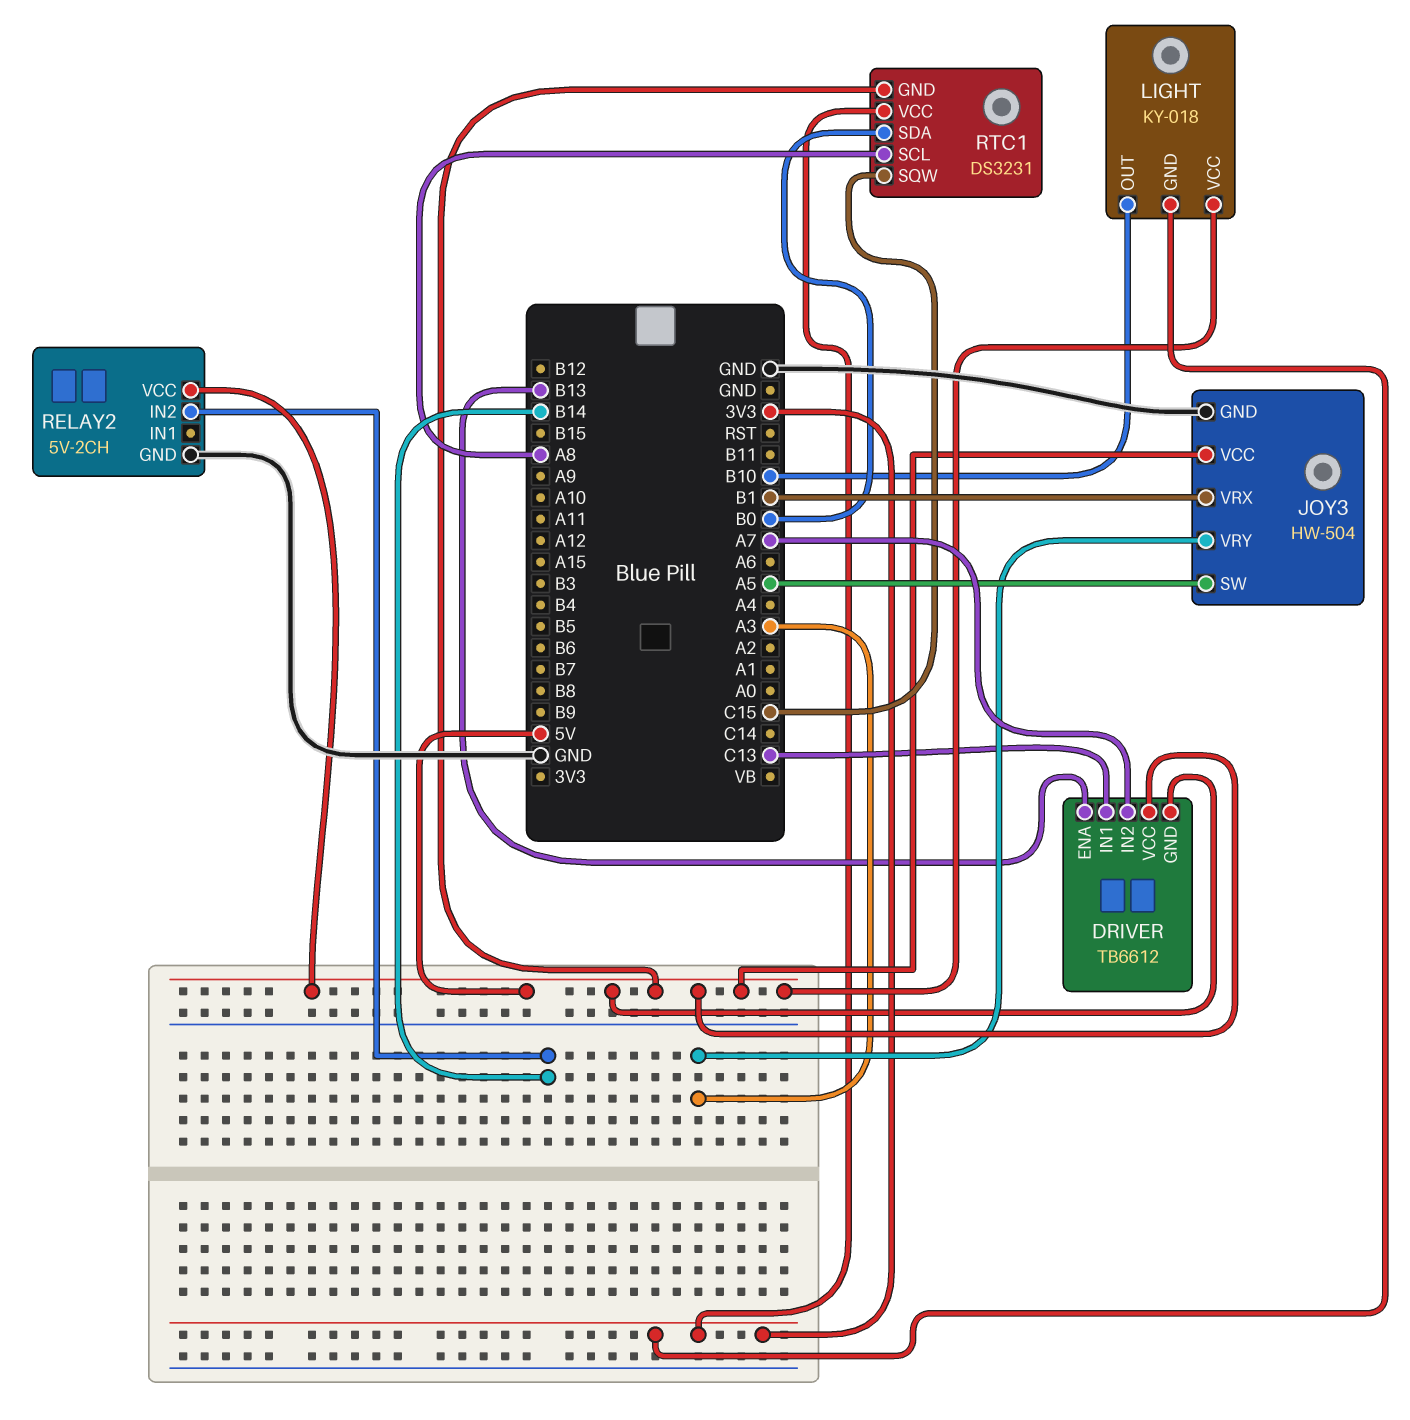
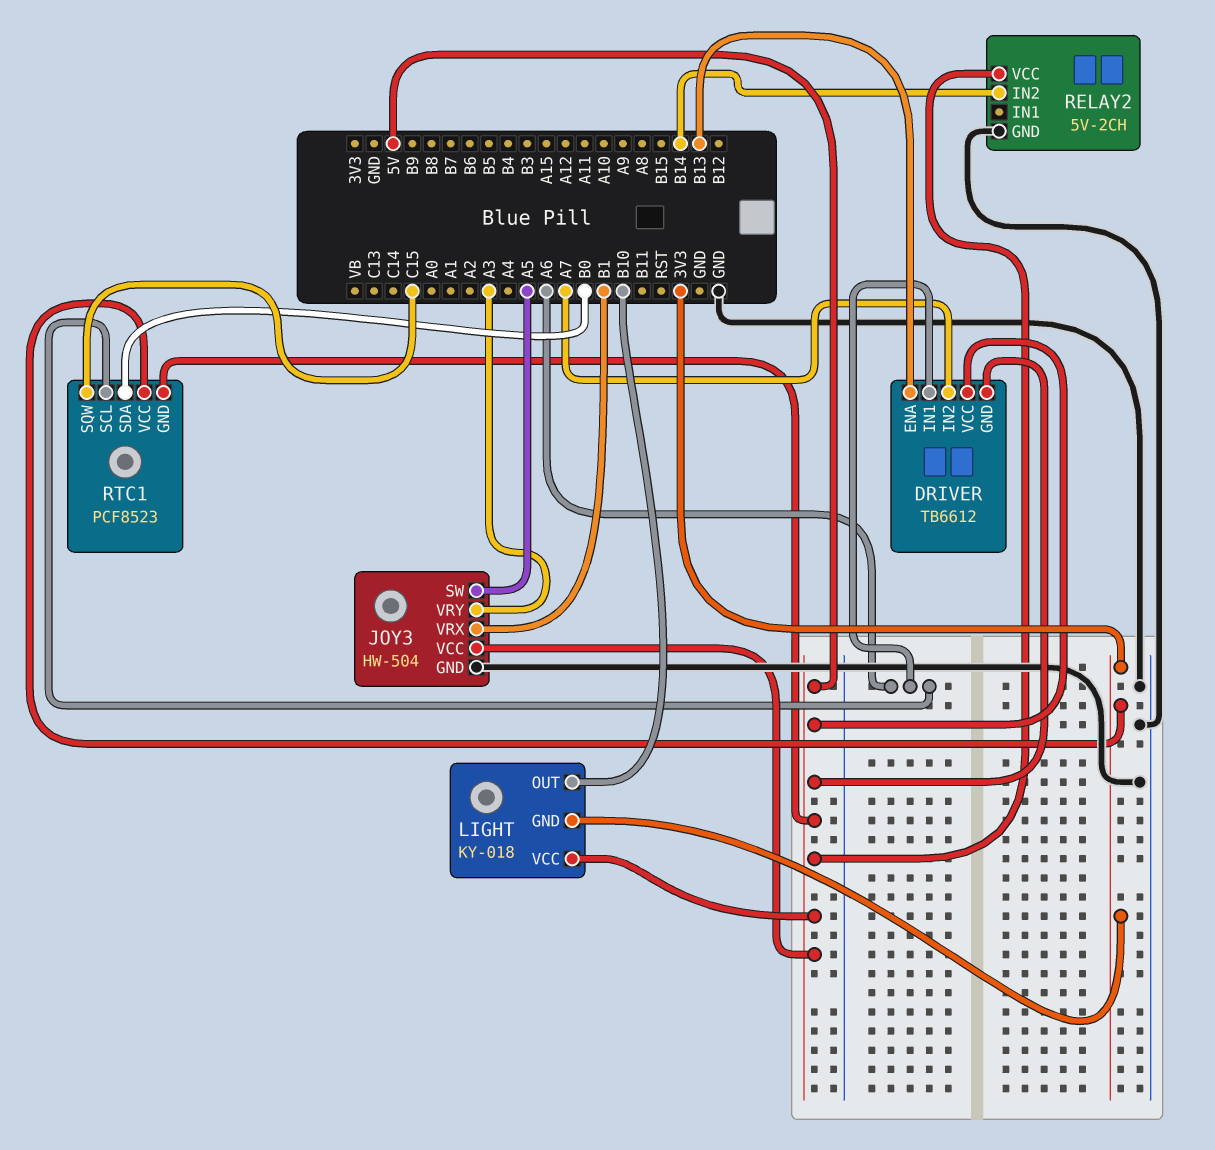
DRIVER pin IN1: C13 -> A6
RTC1: DS3231 -> PCF8523
RTC1 pin SCL: A8 -> A6

